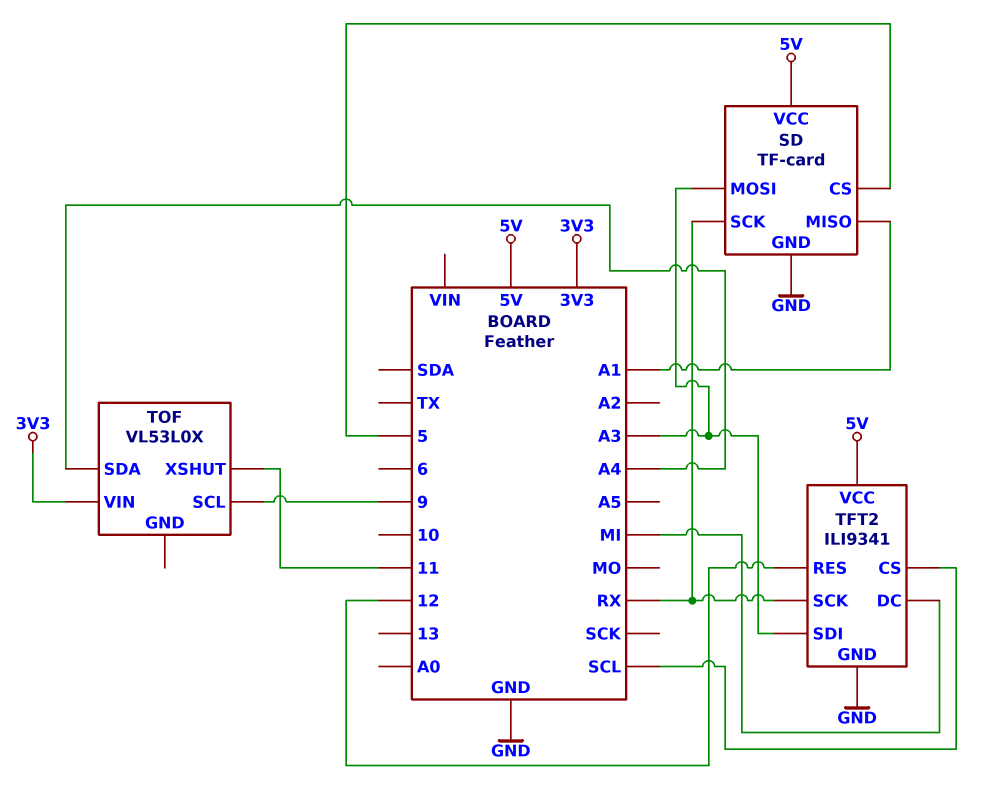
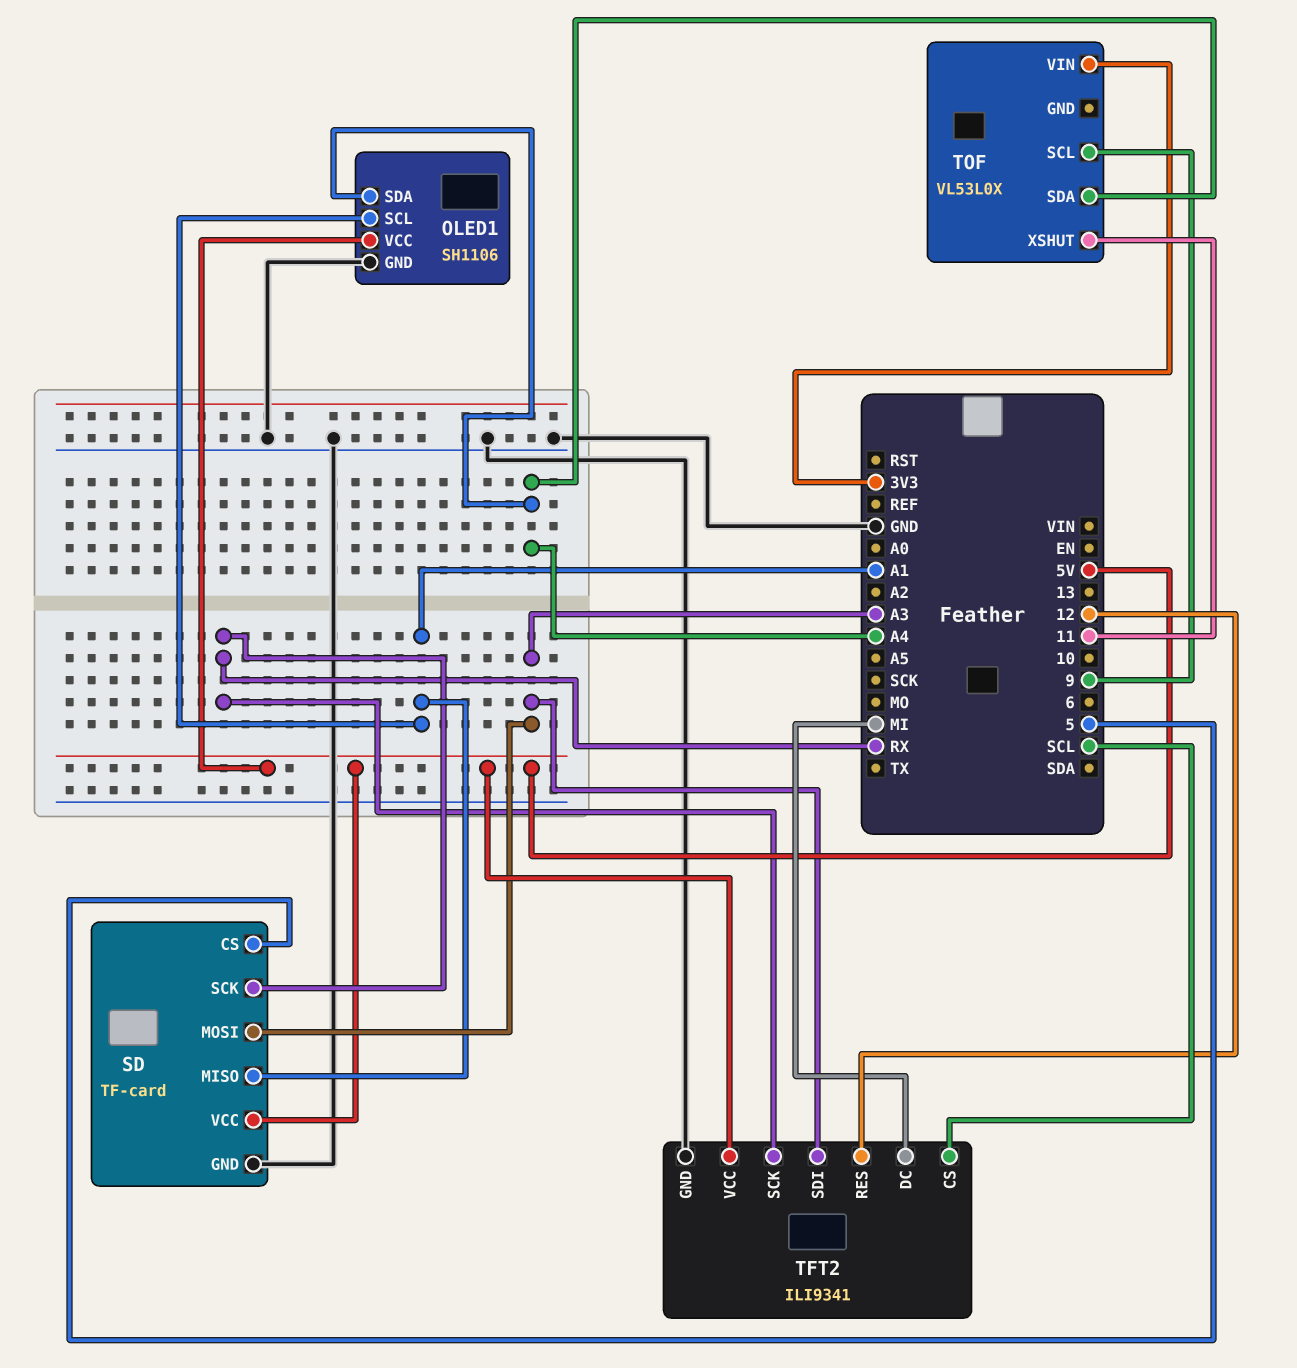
OLED1: none -> SH1106
OLED1 pin GND: none -> GND
OLED1 pin SCL: none -> A1
OLED1 pin SDA: none -> A4
OLED1 pin VCC: none -> 5V

